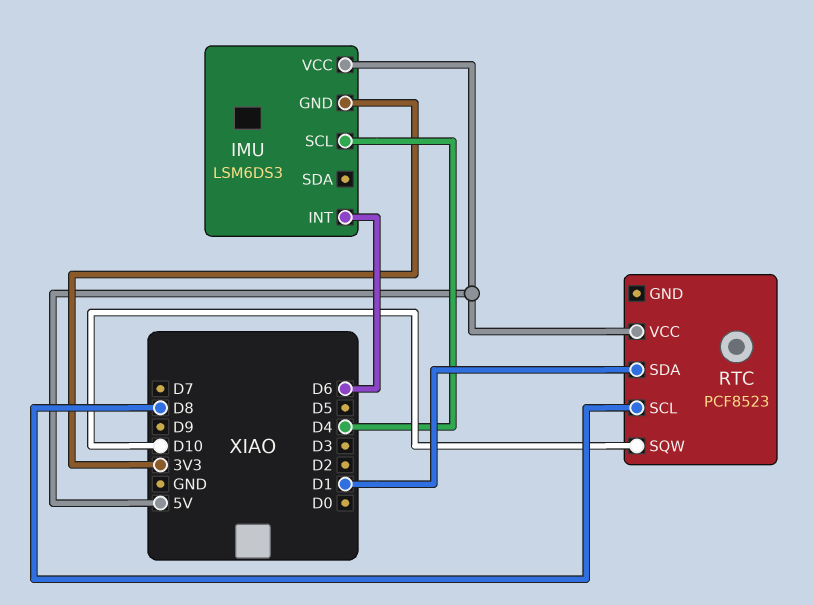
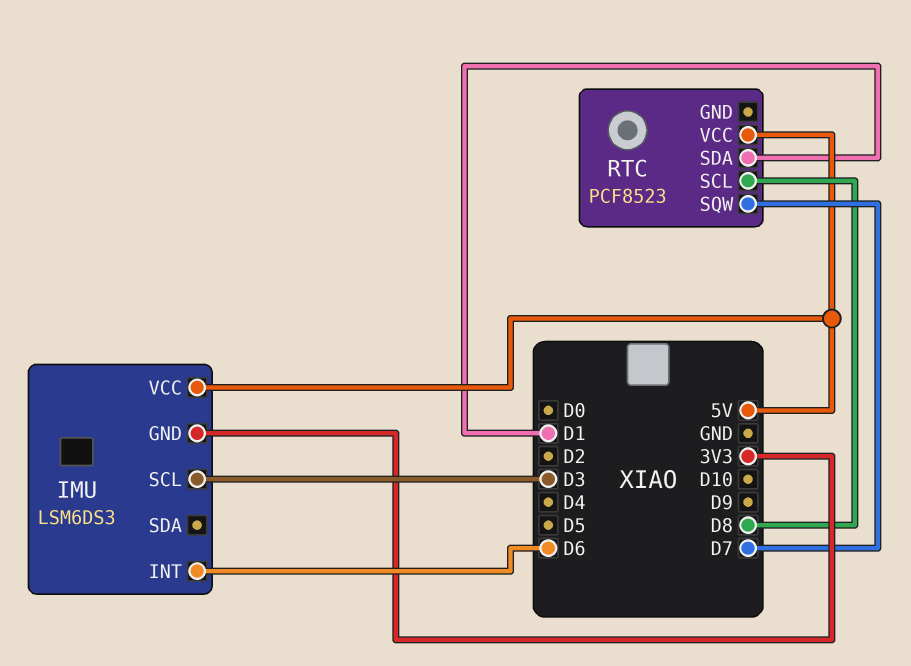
IMU pin SCL: D4 -> D3
RTC pin SQW: D10 -> D7

